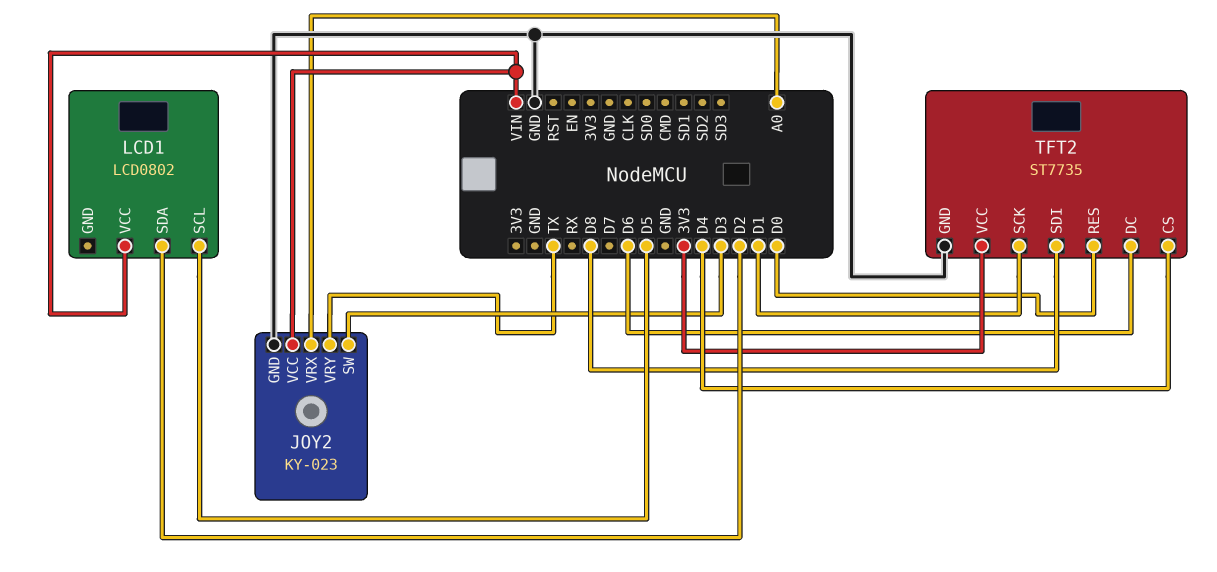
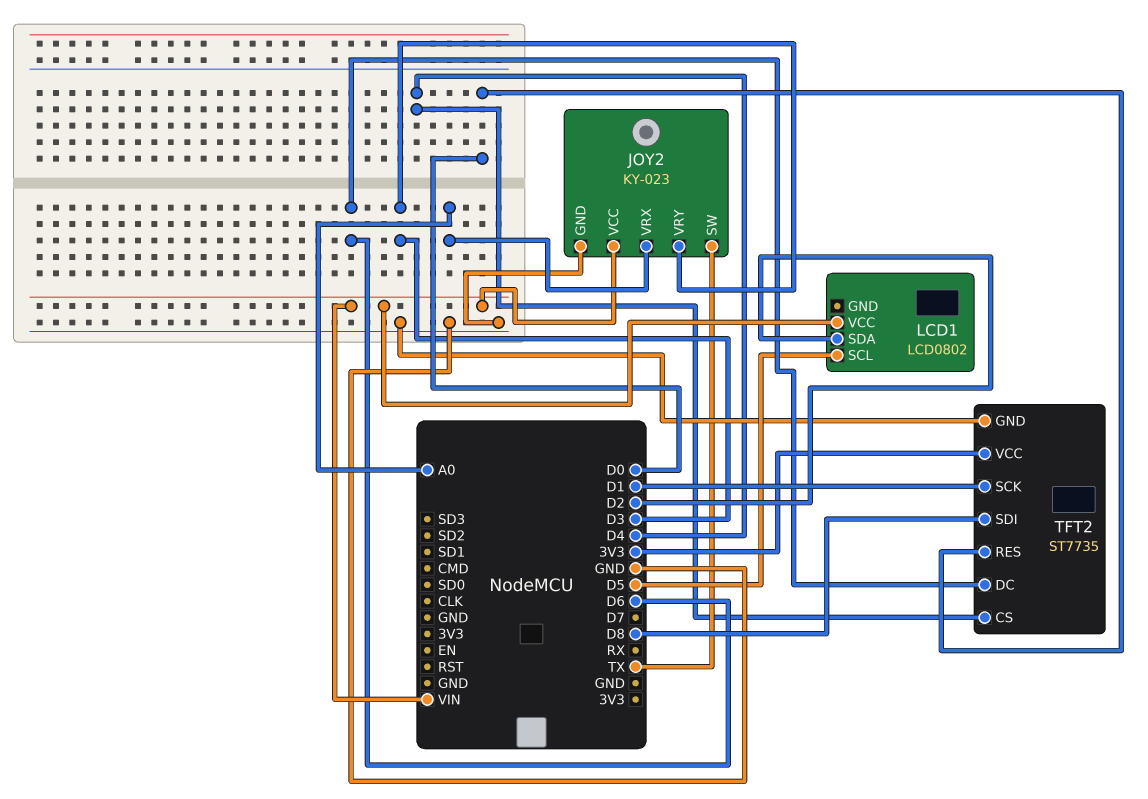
JOY2 pin SW: D3 -> TX
JOY2 pin VRY: TX -> D3

